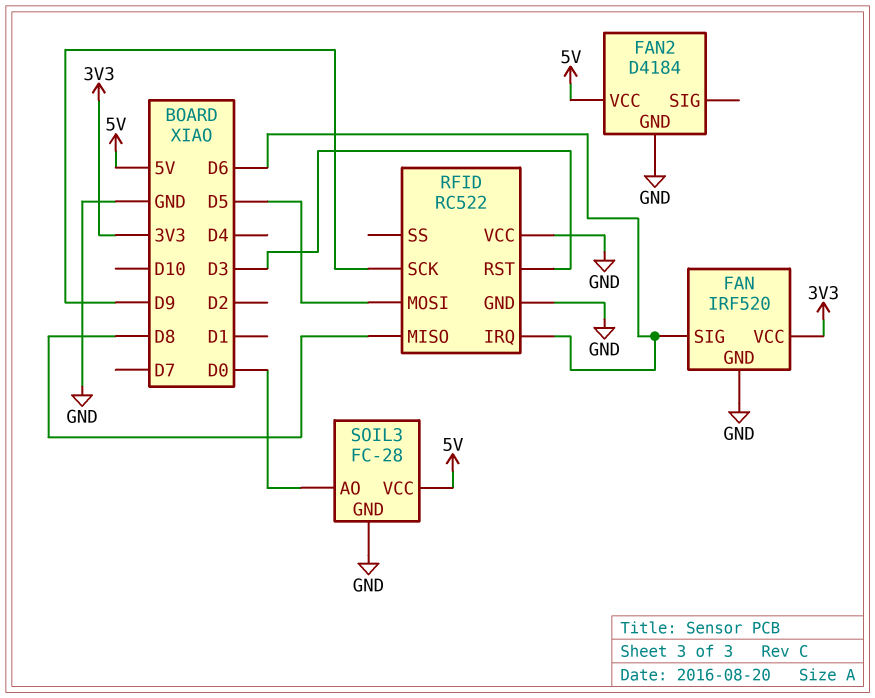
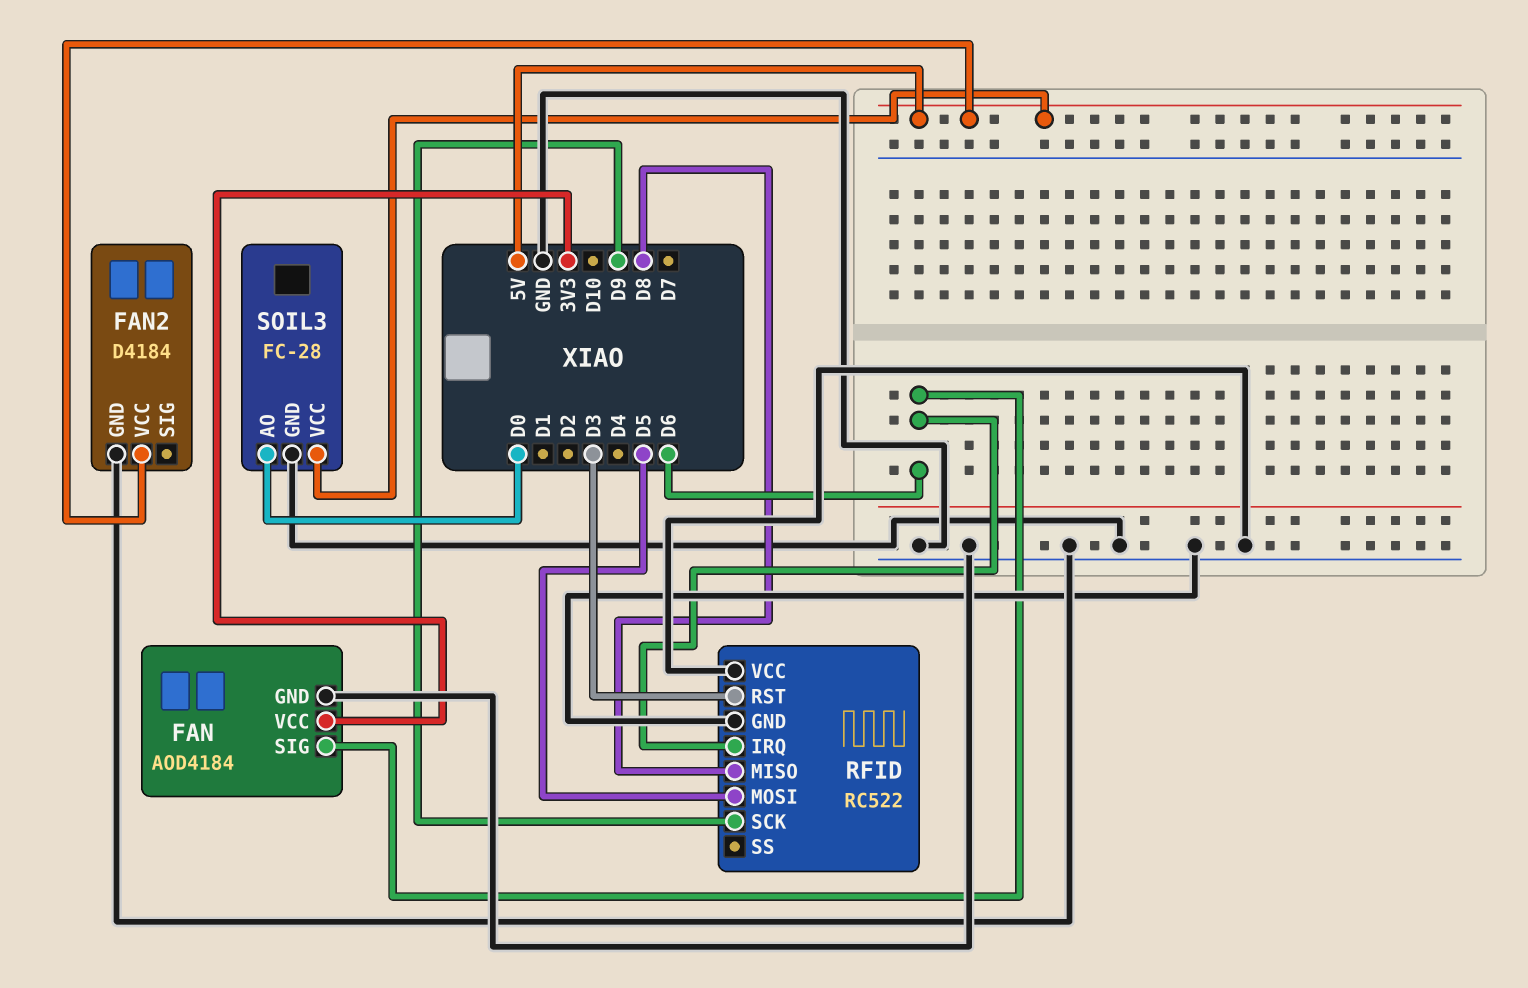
FAN: IRF520 -> AOD4184

